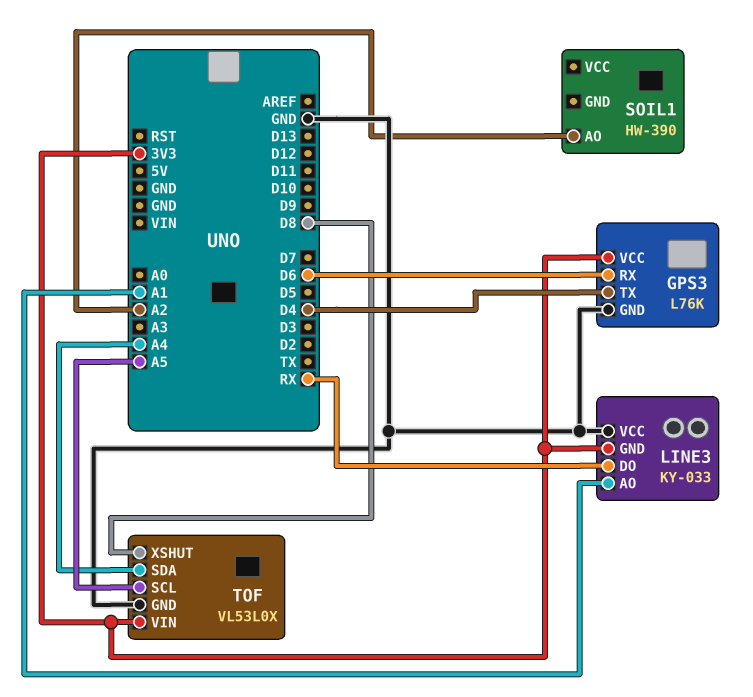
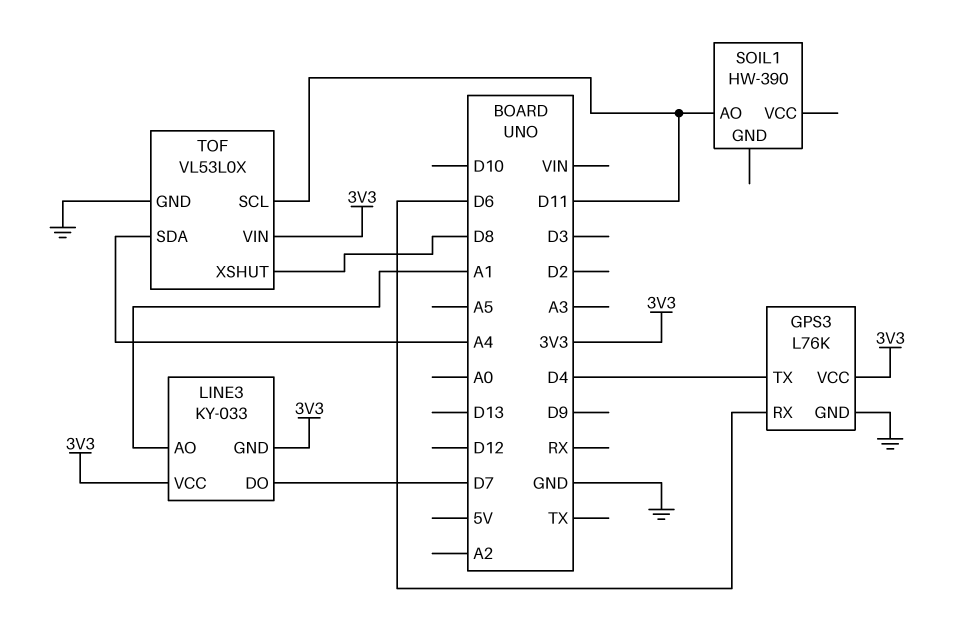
LINE3 pin DO: RX -> D7
LINE3 pin VCC: GND -> 3V3
SOIL1 pin AO: A2 -> D11
TOF pin SCL: A5 -> D11

